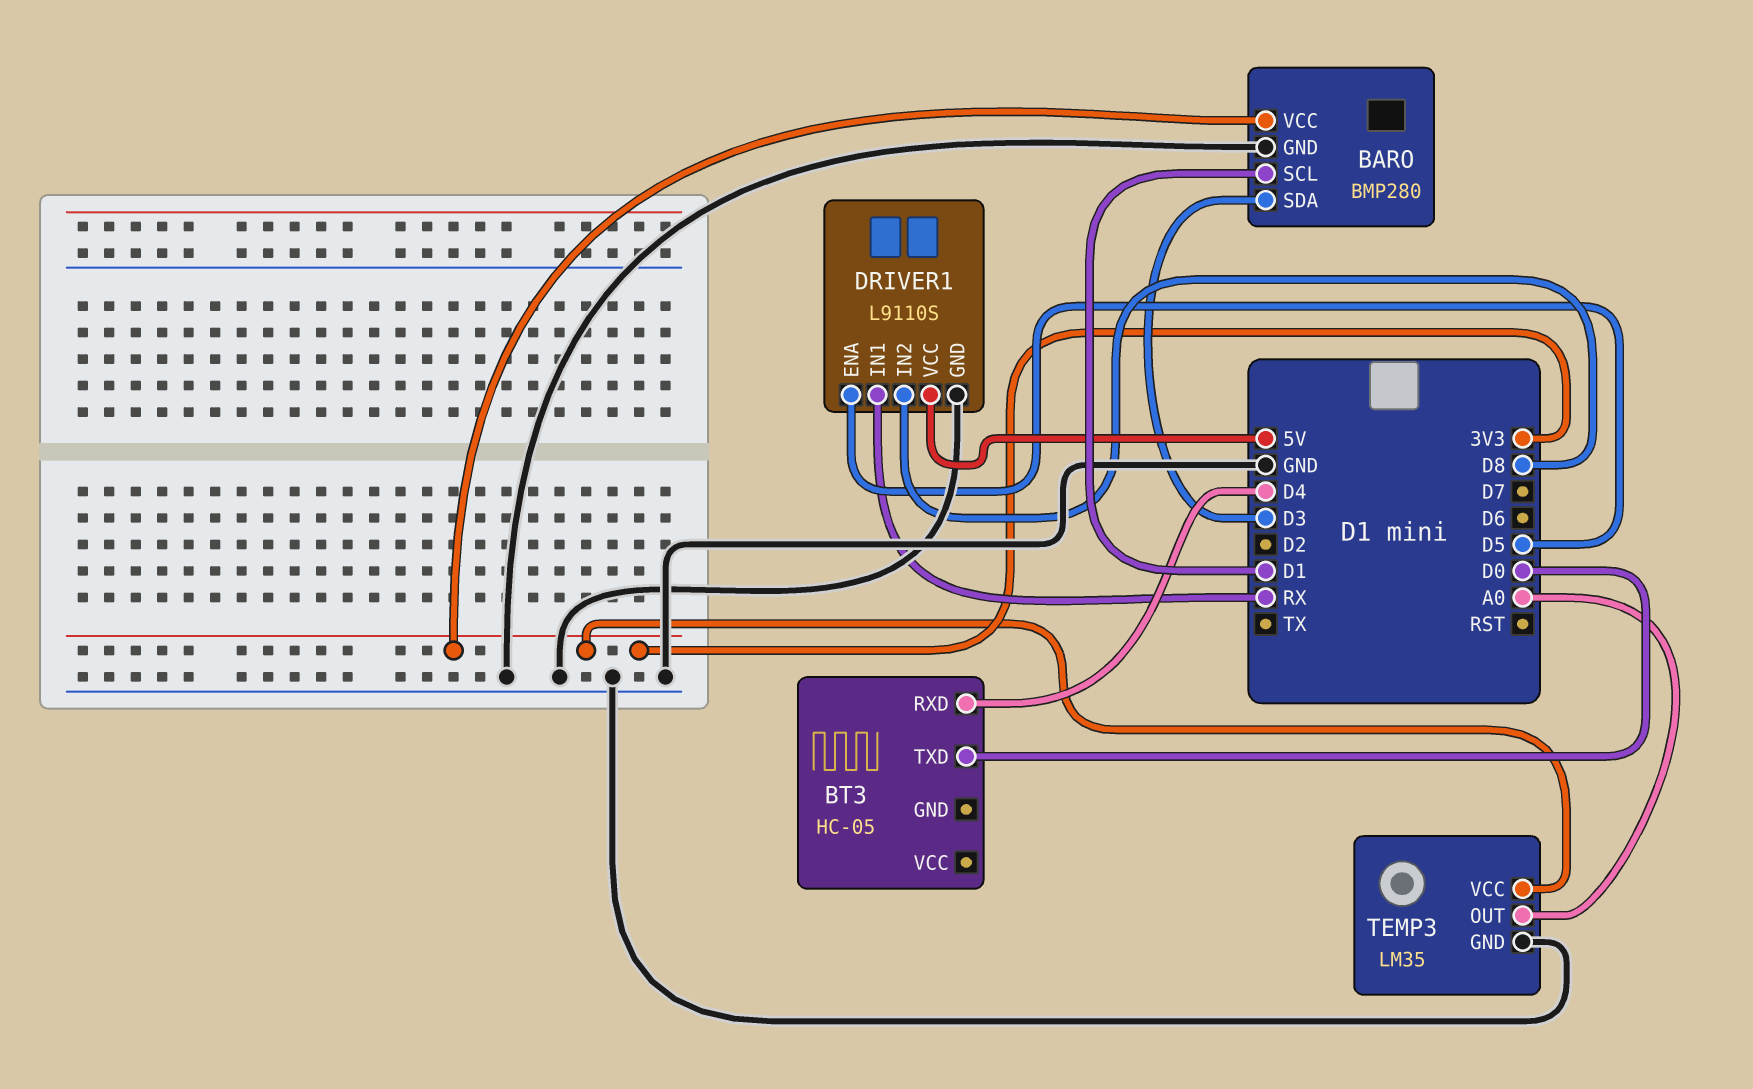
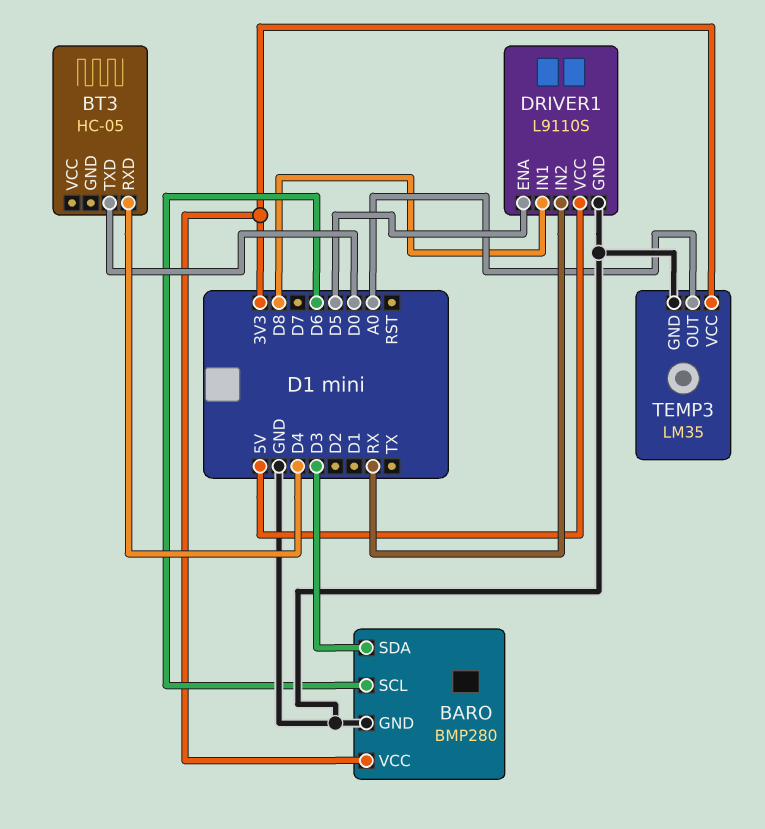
BARO pin SCL: D1 -> D6
DRIVER1 pin IN1: RX -> D8
DRIVER1 pin IN2: D8 -> RX

